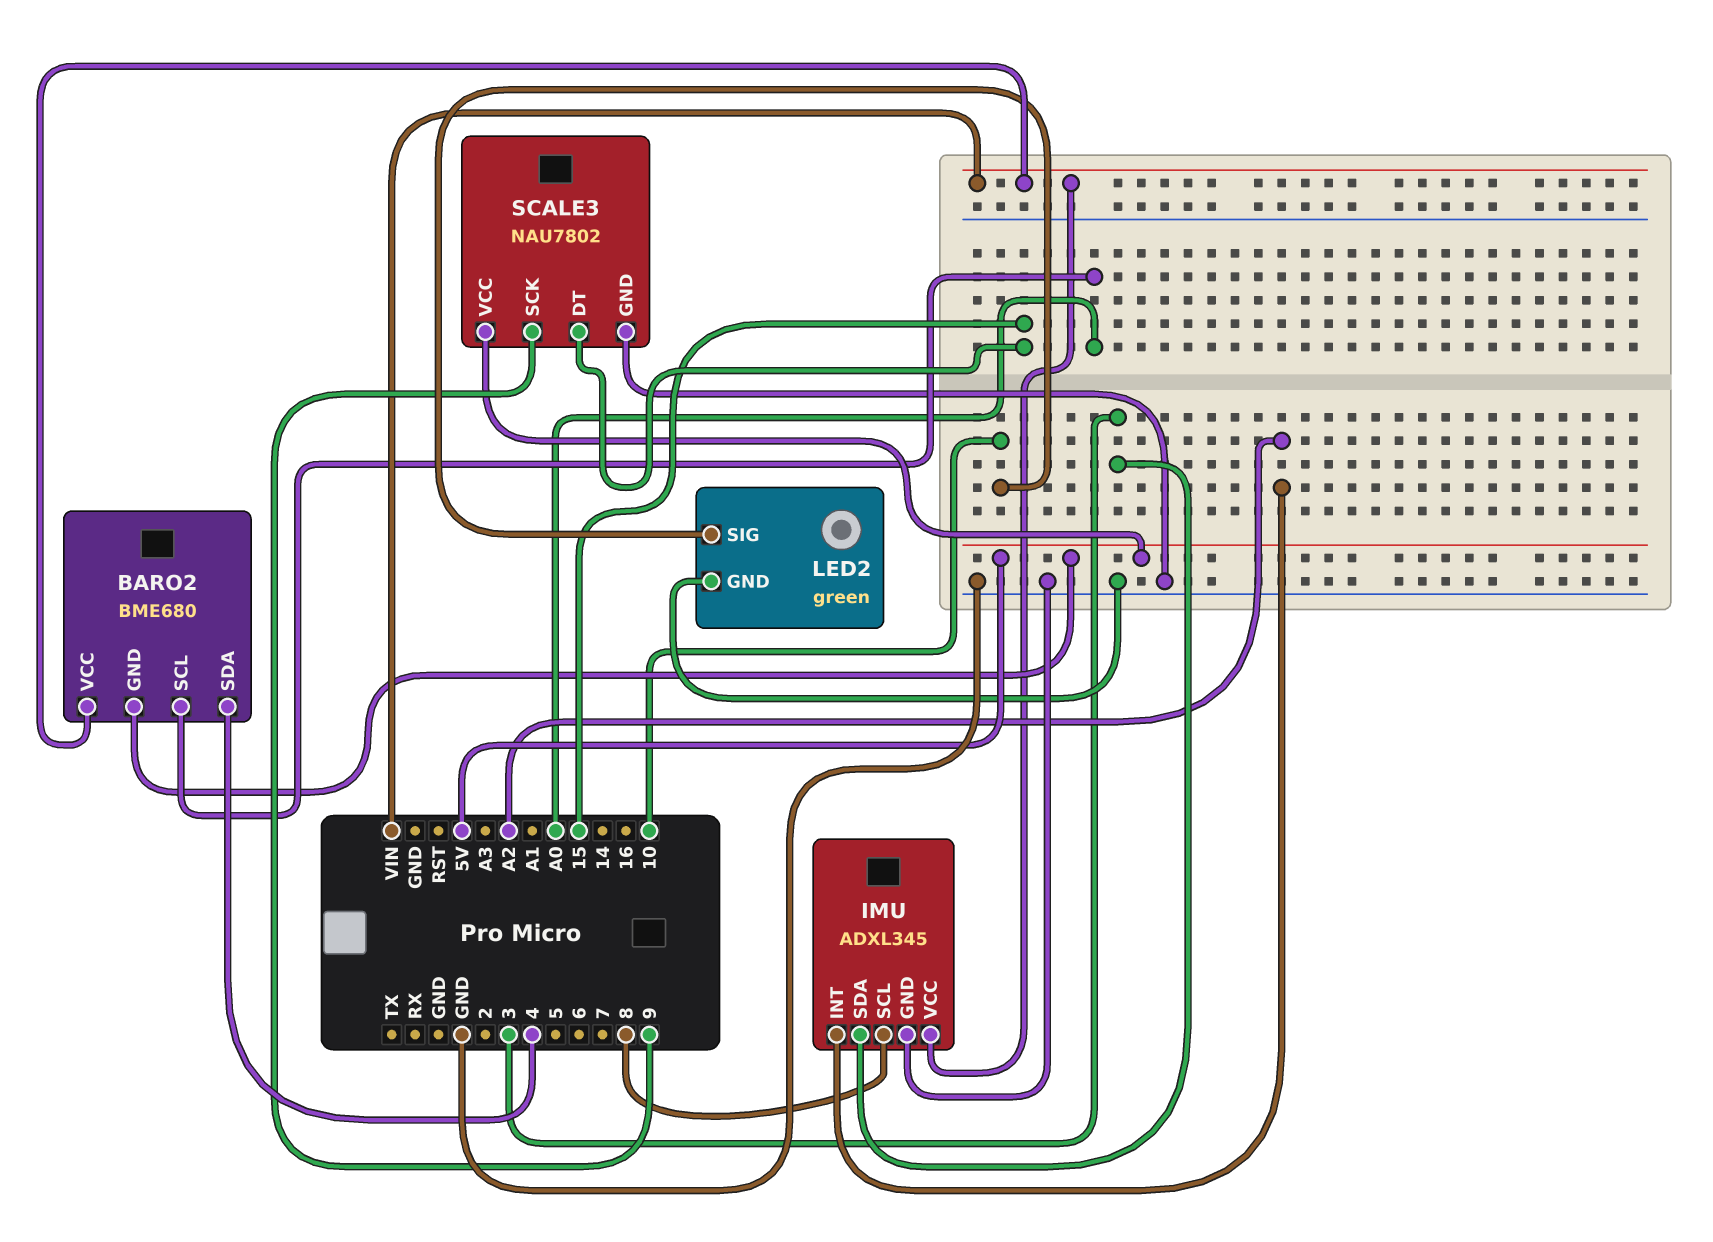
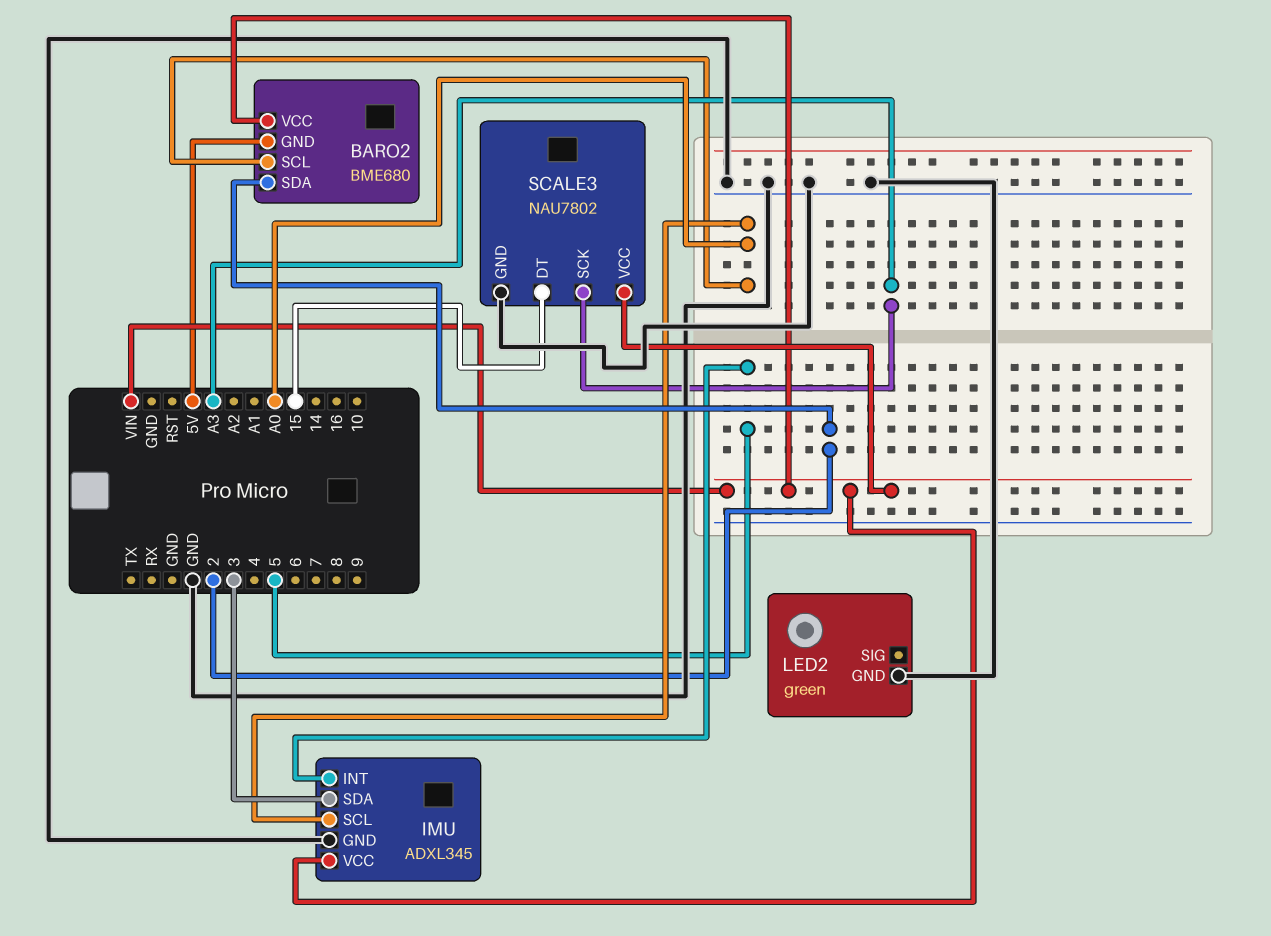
BARO2 pin SDA: 4 -> 2
IMU pin INT: A2 -> 5
IMU pin SCL: 8 -> A0
LED2 pin SIG: 10 -> none
SCALE3 pin SCK: 9 -> A3
SCALE3 pin VCC: 5V -> VIN

